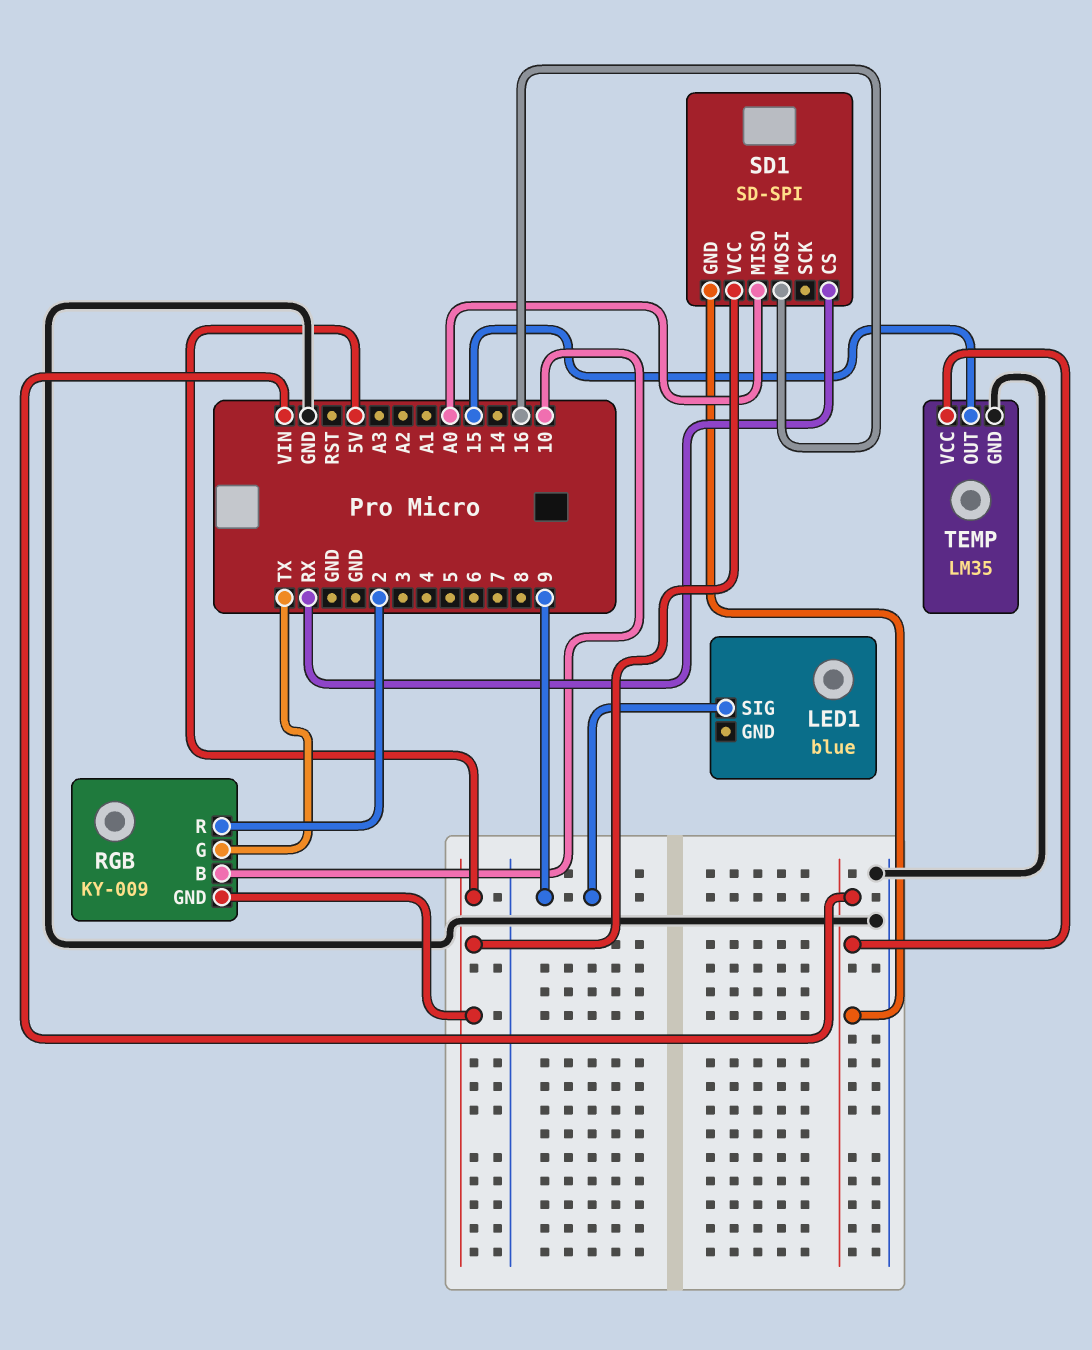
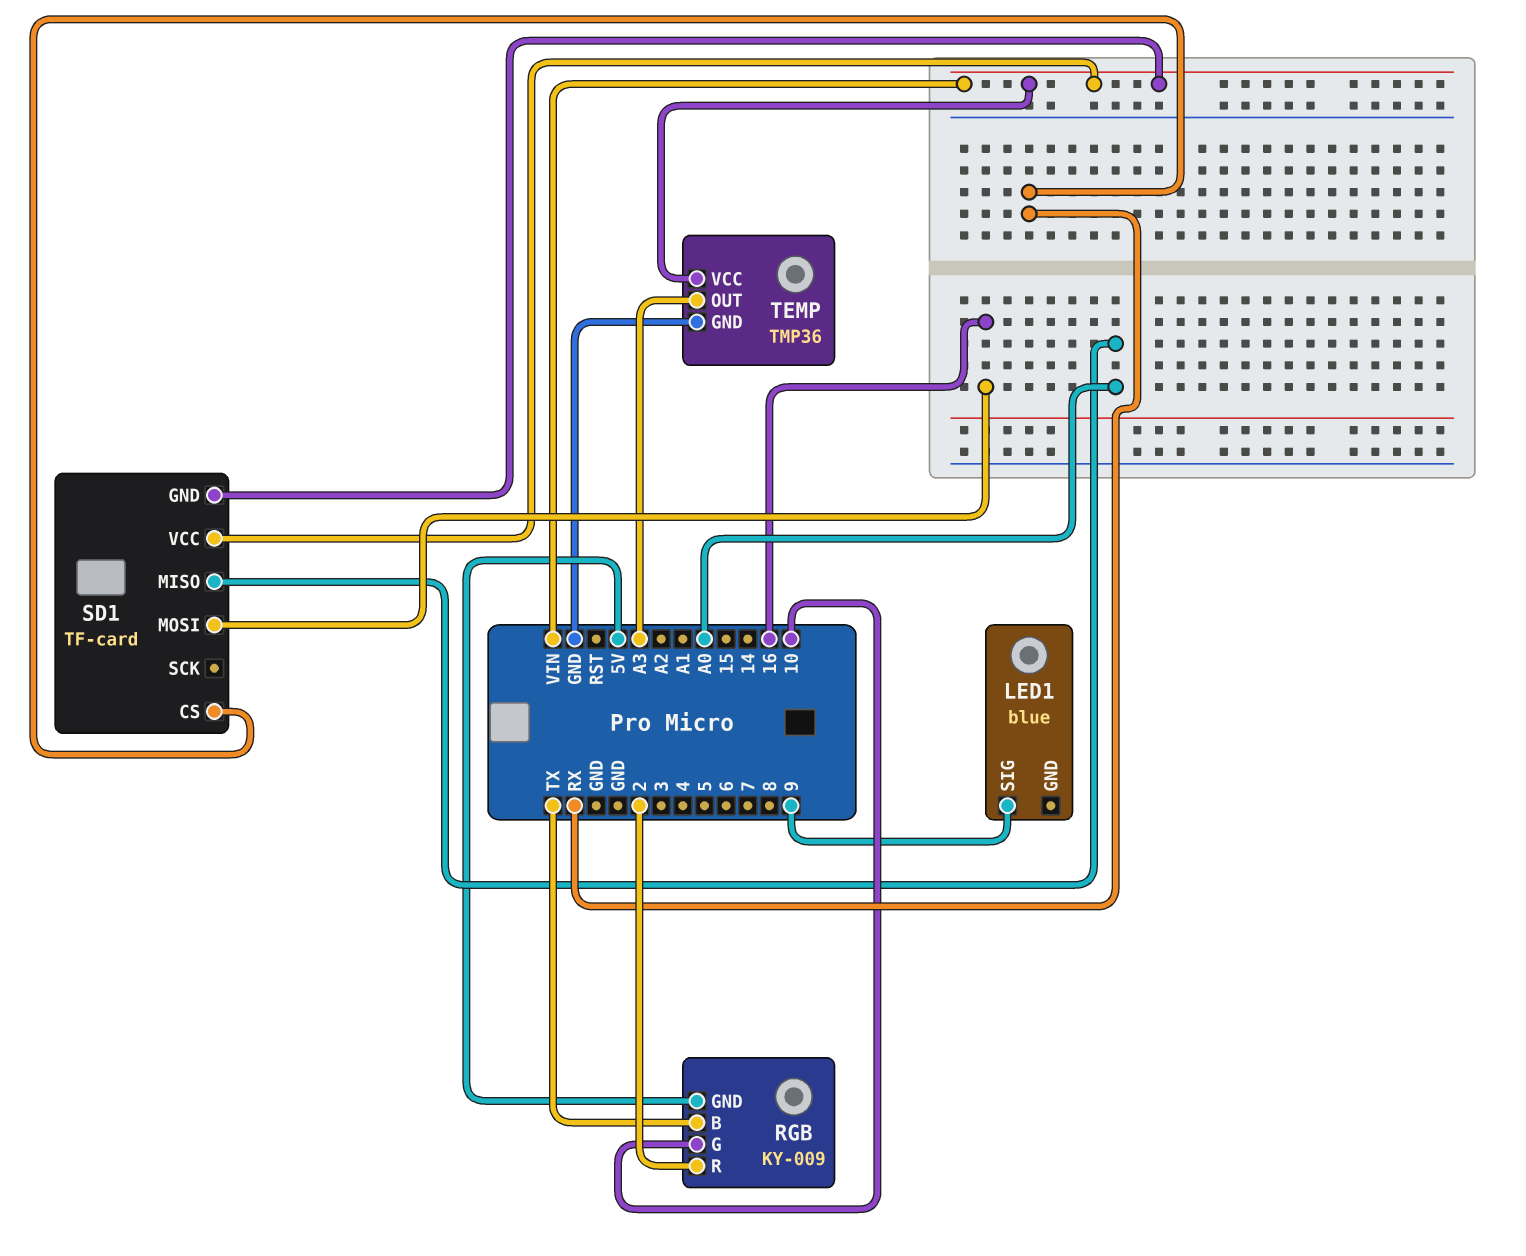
RGB pin B: 10 -> TX
RGB pin G: TX -> 10
SD1: SD-SPI -> TF-card
SD1 pin VCC: 5V -> VIN
TEMP: LM35 -> TMP36
TEMP pin OUT: 15 -> A3

